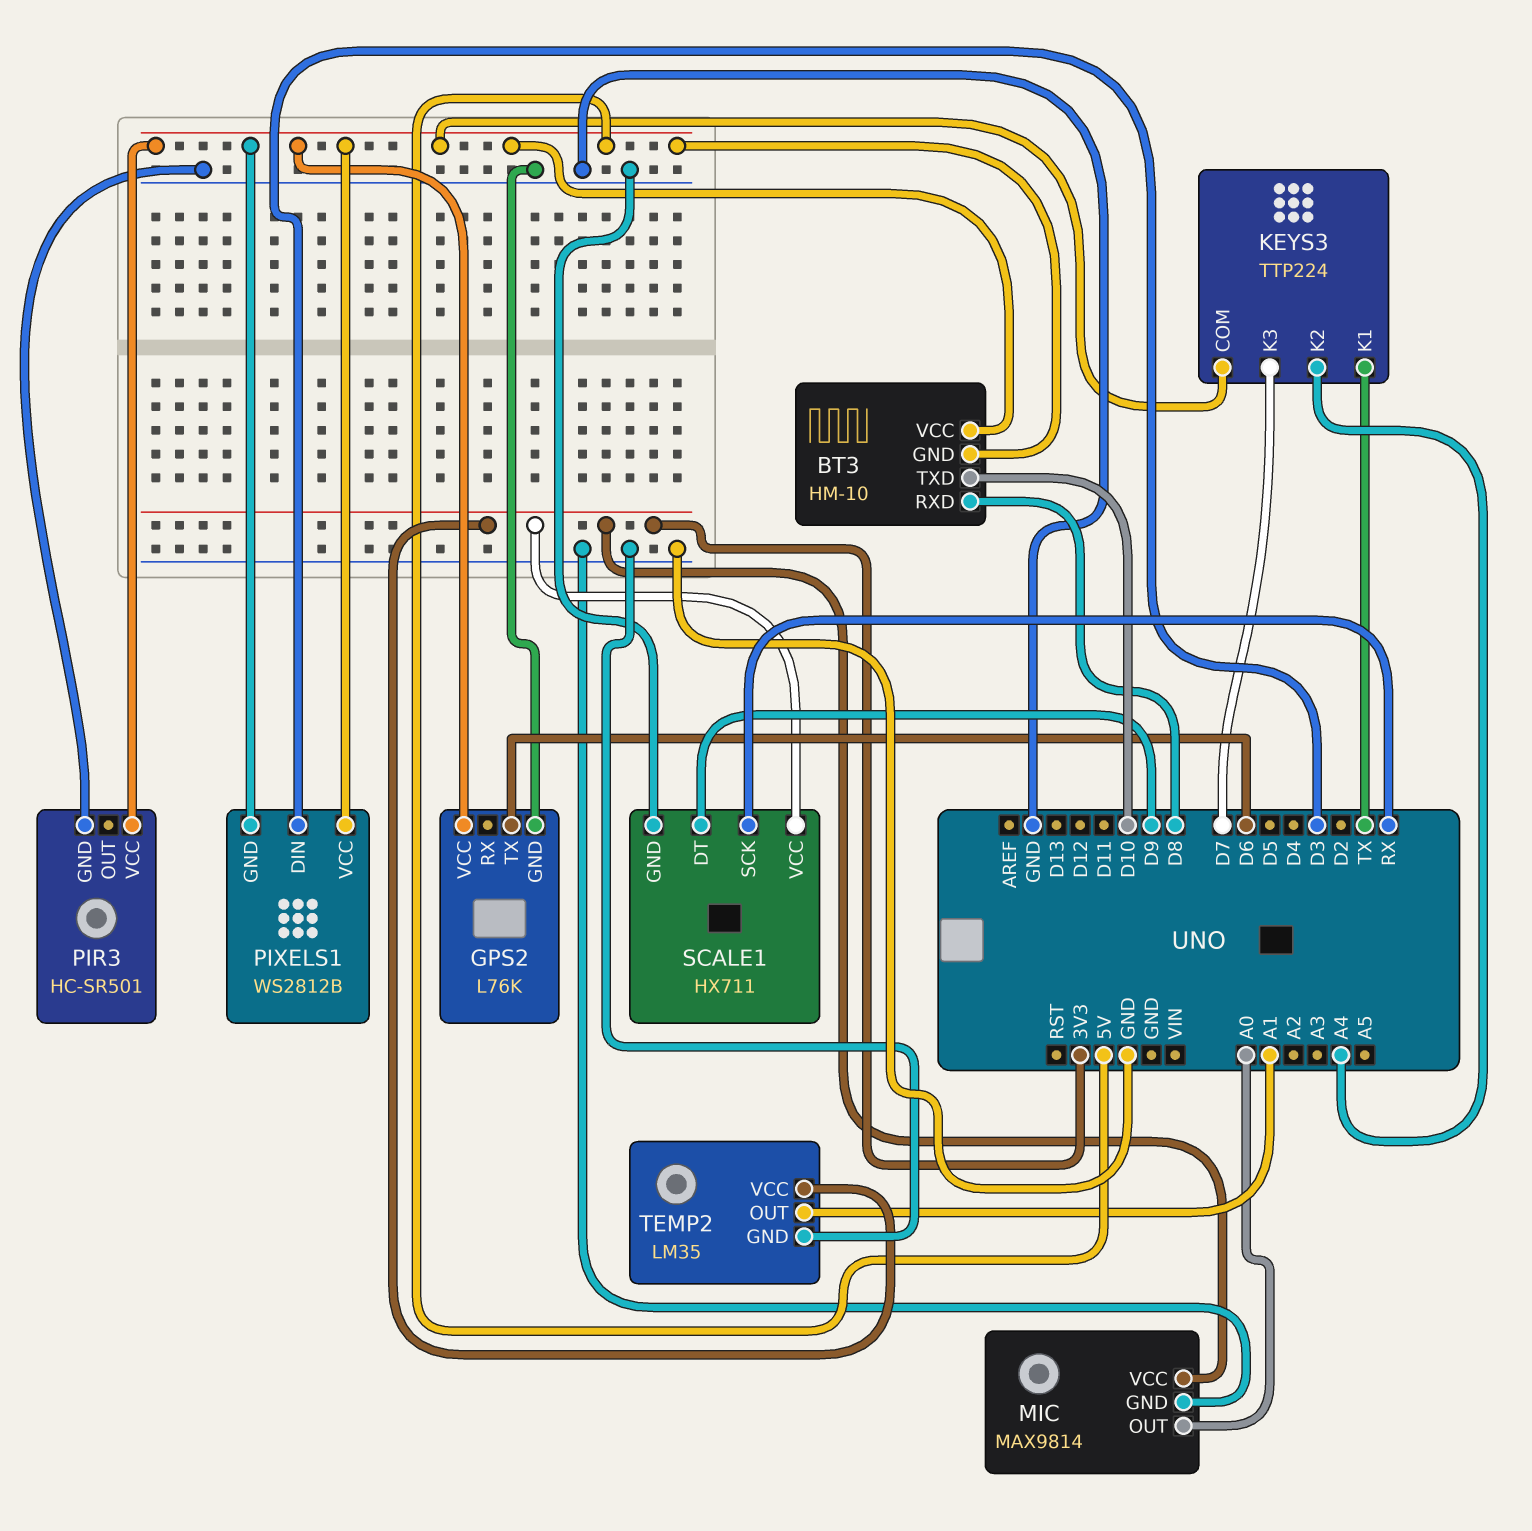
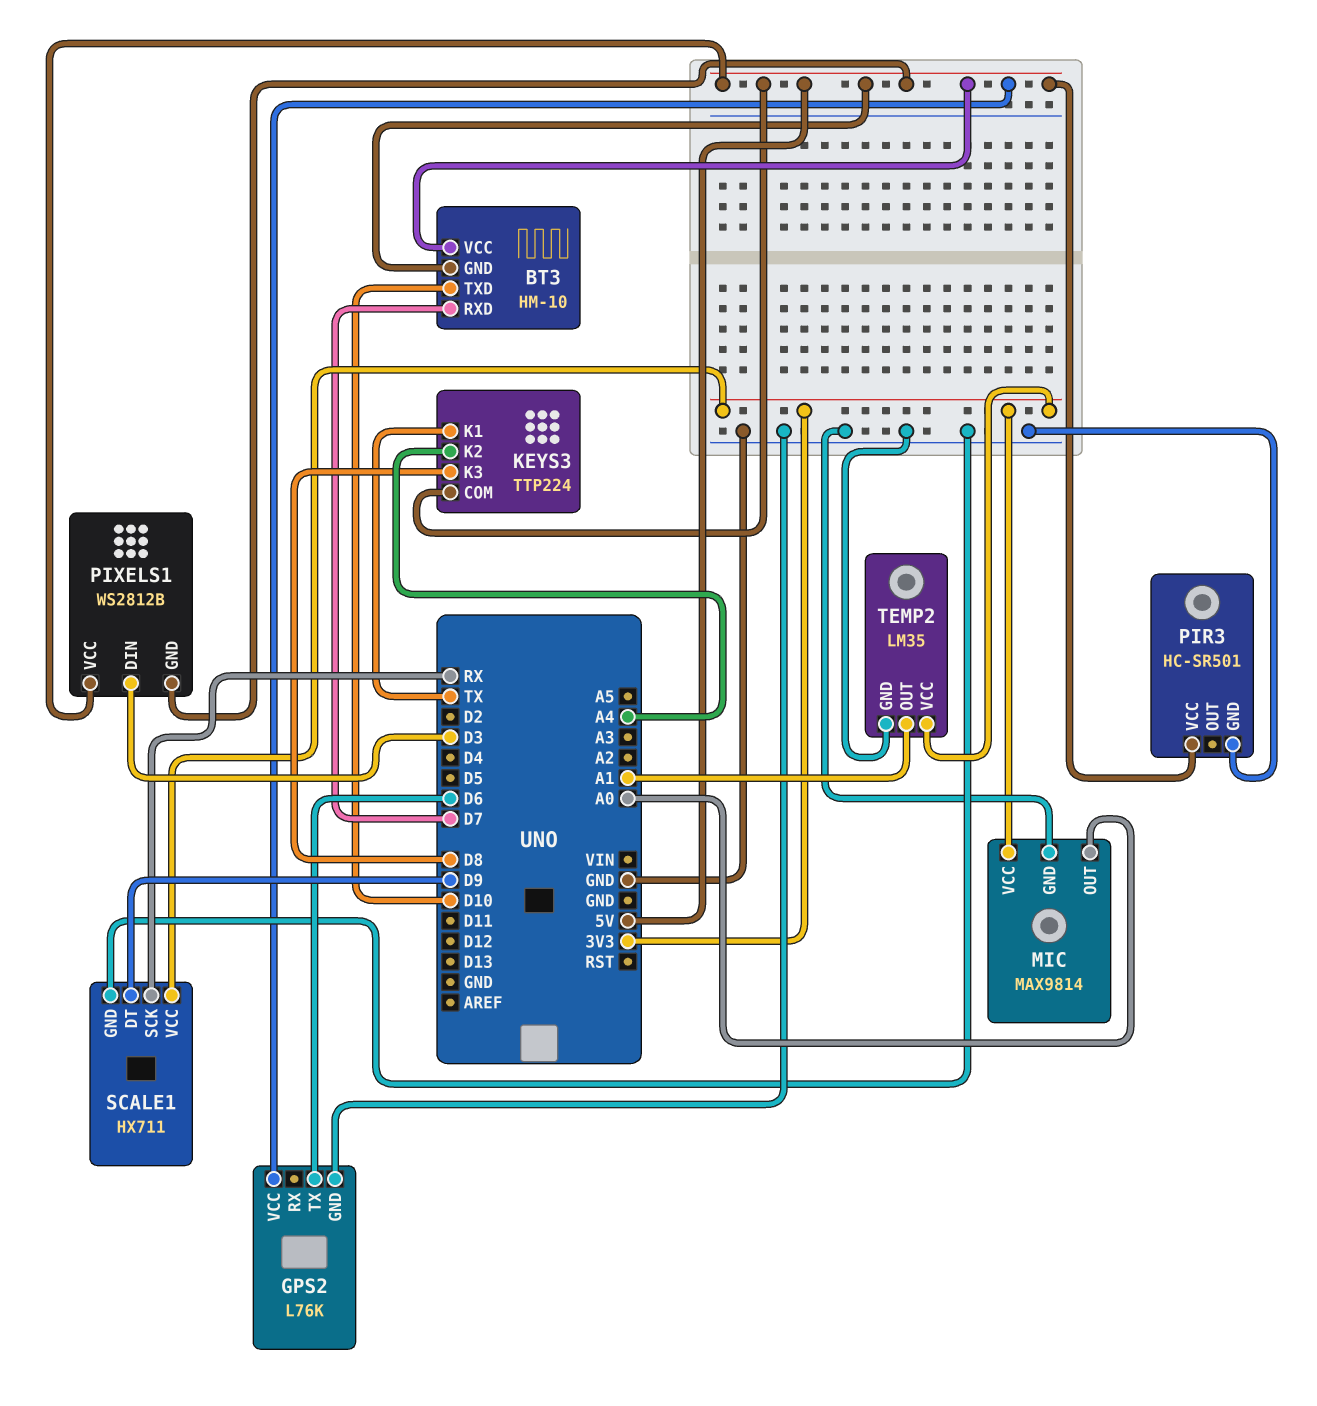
BT3 pin RXD: D8 -> D7
KEYS3 pin K3: D7 -> D8

